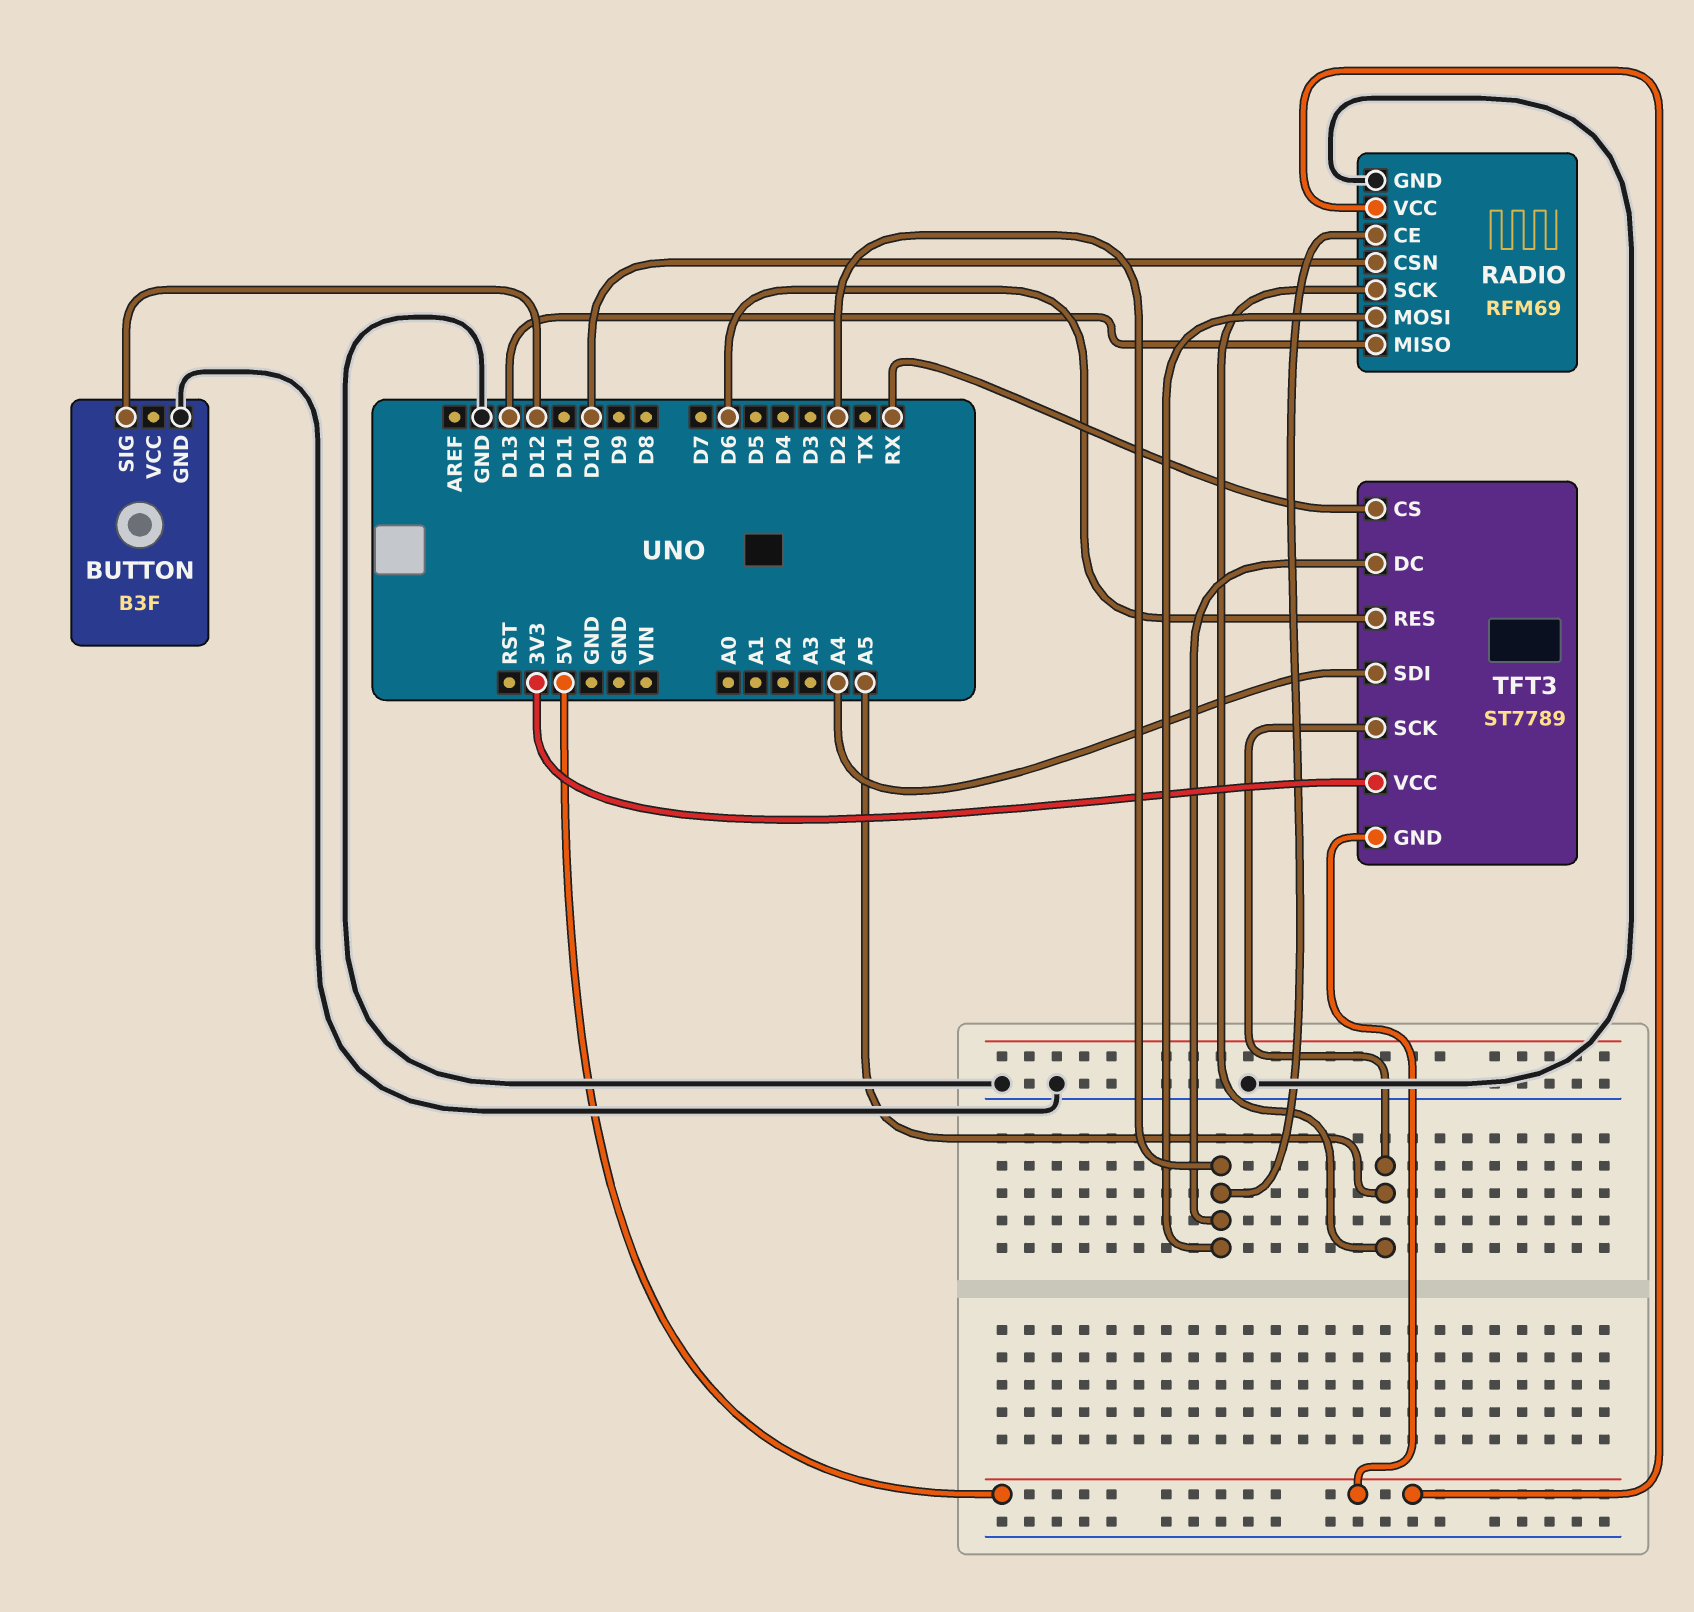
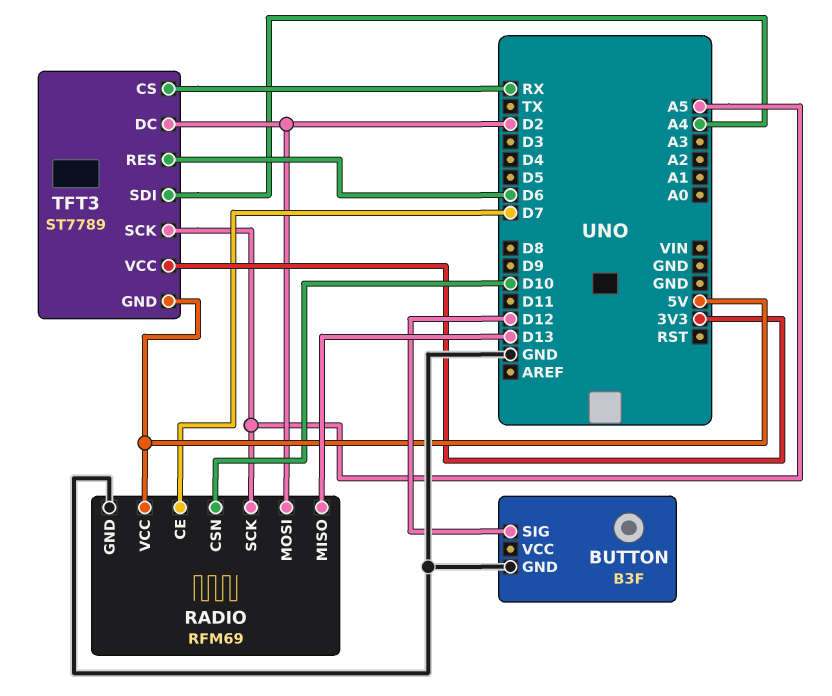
RADIO pin CE: D2 -> D7

